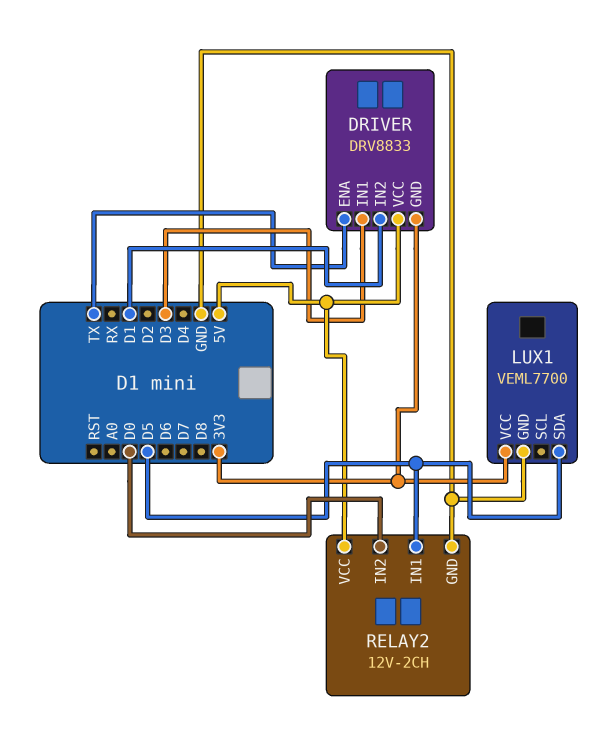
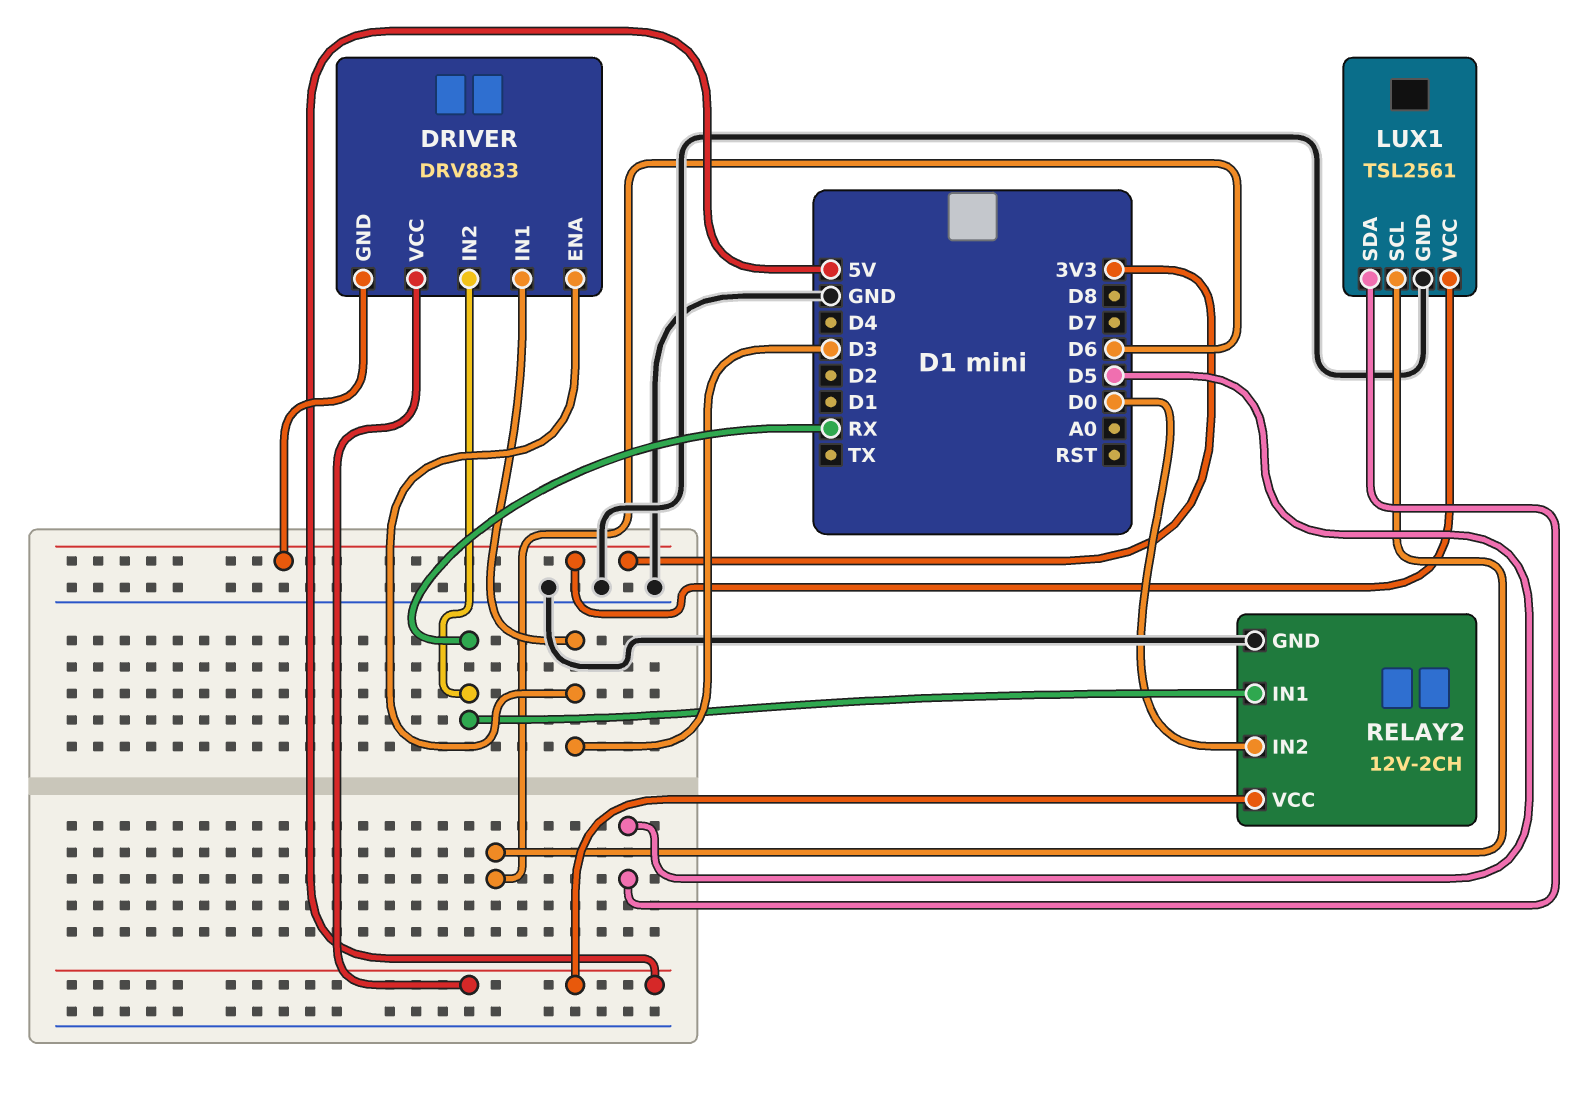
DRIVER pin ENA: TX -> D3
DRIVER pin IN2: D1 -> RX
LUX1: VEML7700 -> TSL2561
LUX1 pin SCL: none -> D6
RELAY2 pin IN1: D5 -> RX

